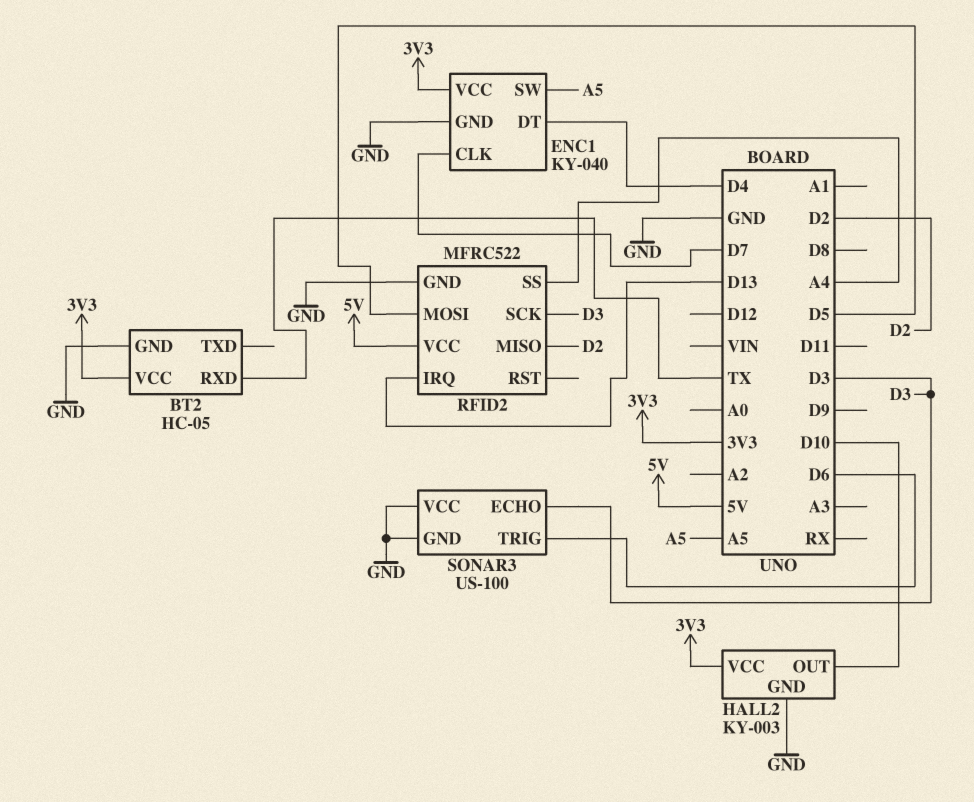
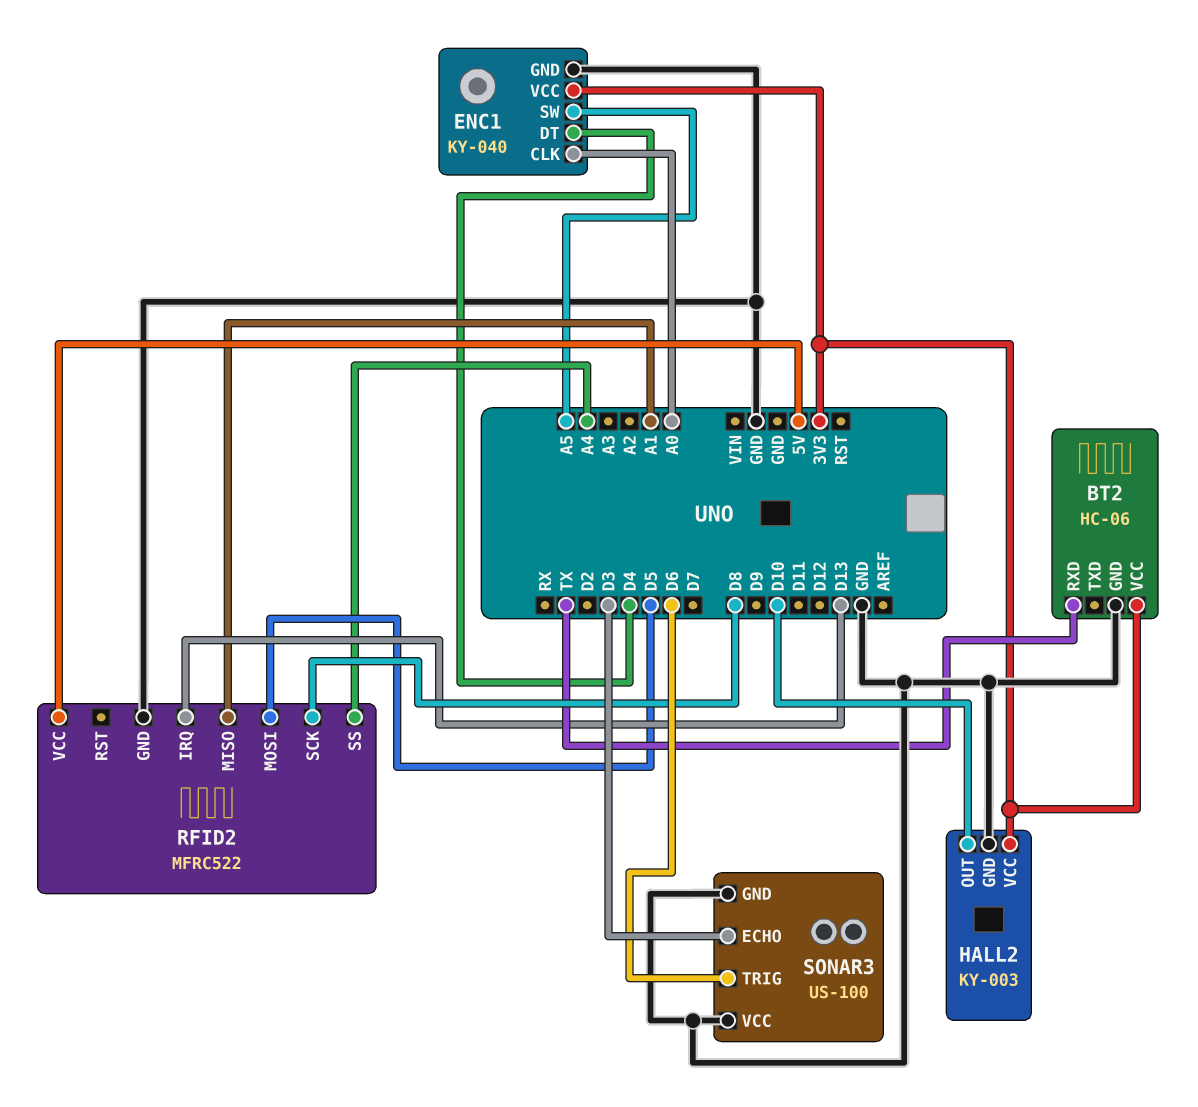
BT2: HC-05 -> HC-06
ENC1 pin CLK: D7 -> A0
RFID2 pin MISO: D2 -> A1
RFID2 pin SCK: D3 -> D8

